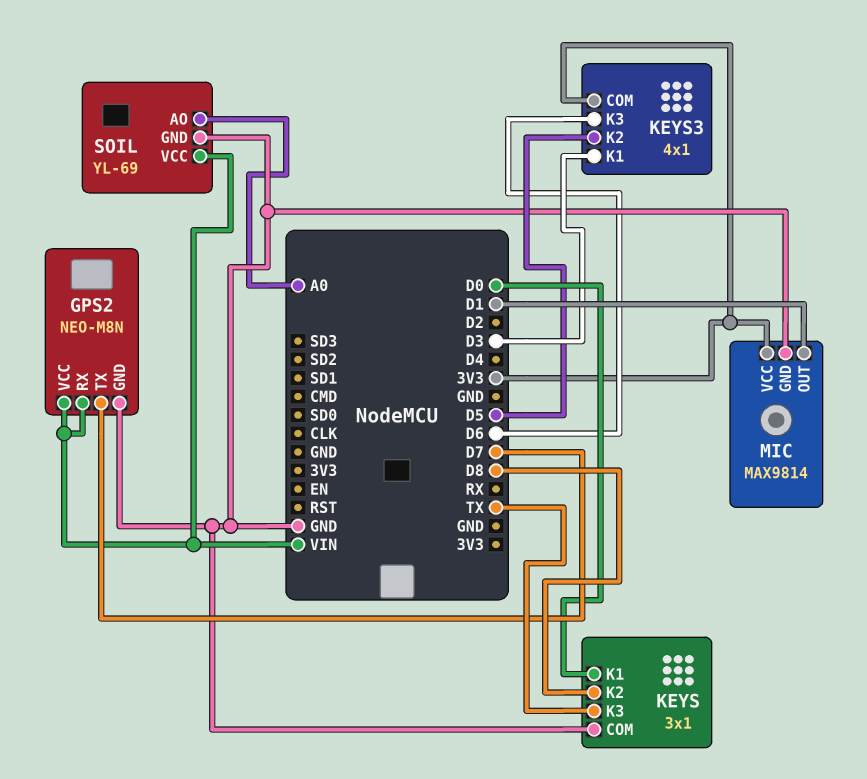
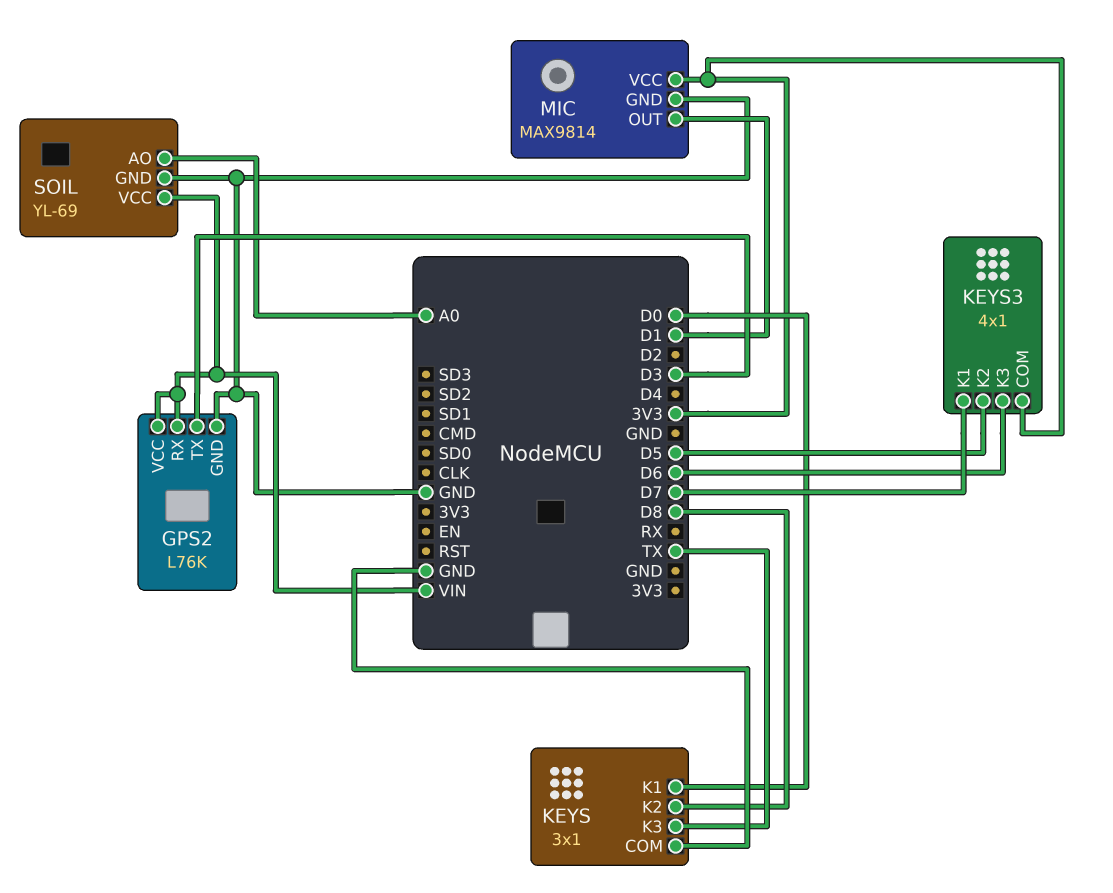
GPS2: NEO-M8N -> L76K
GPS2 pin TX: D7 -> D3
KEYS3 pin K1: D3 -> D7

